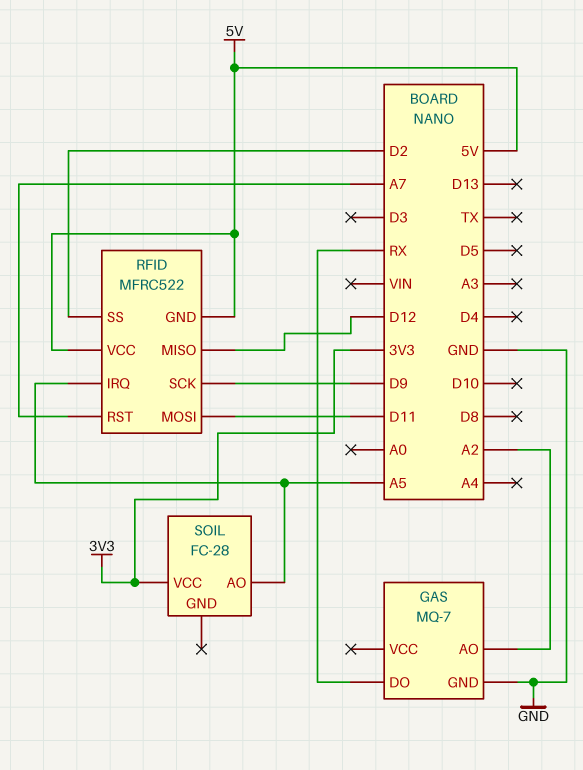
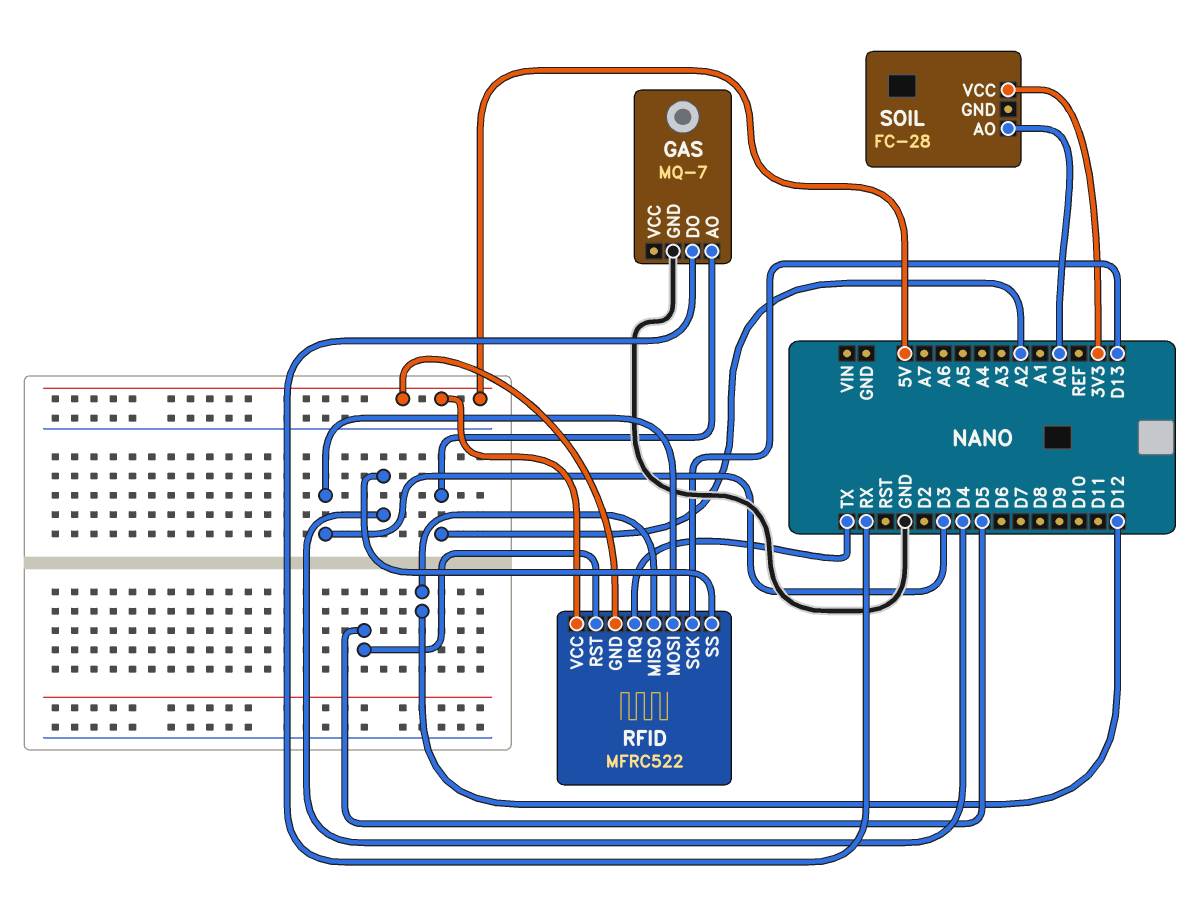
RFID pin IRQ: A5 -> TX
RFID pin MOSI: D11 -> D3
RFID pin RST: A7 -> D5
RFID pin SCK: D9 -> D13
RFID pin SS: D2 -> D4
SOIL pin AO: A5 -> A0

